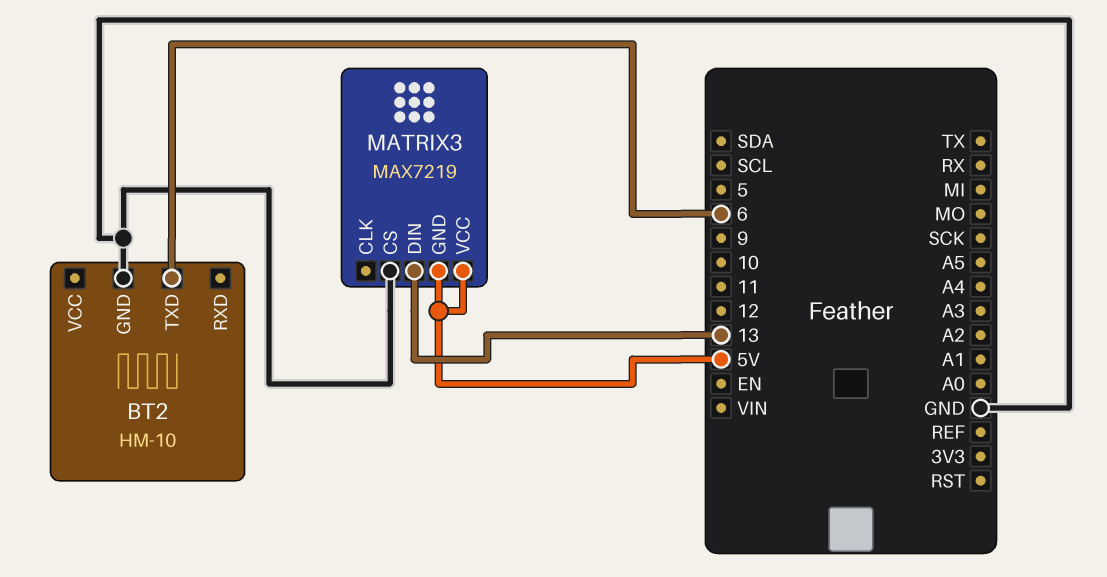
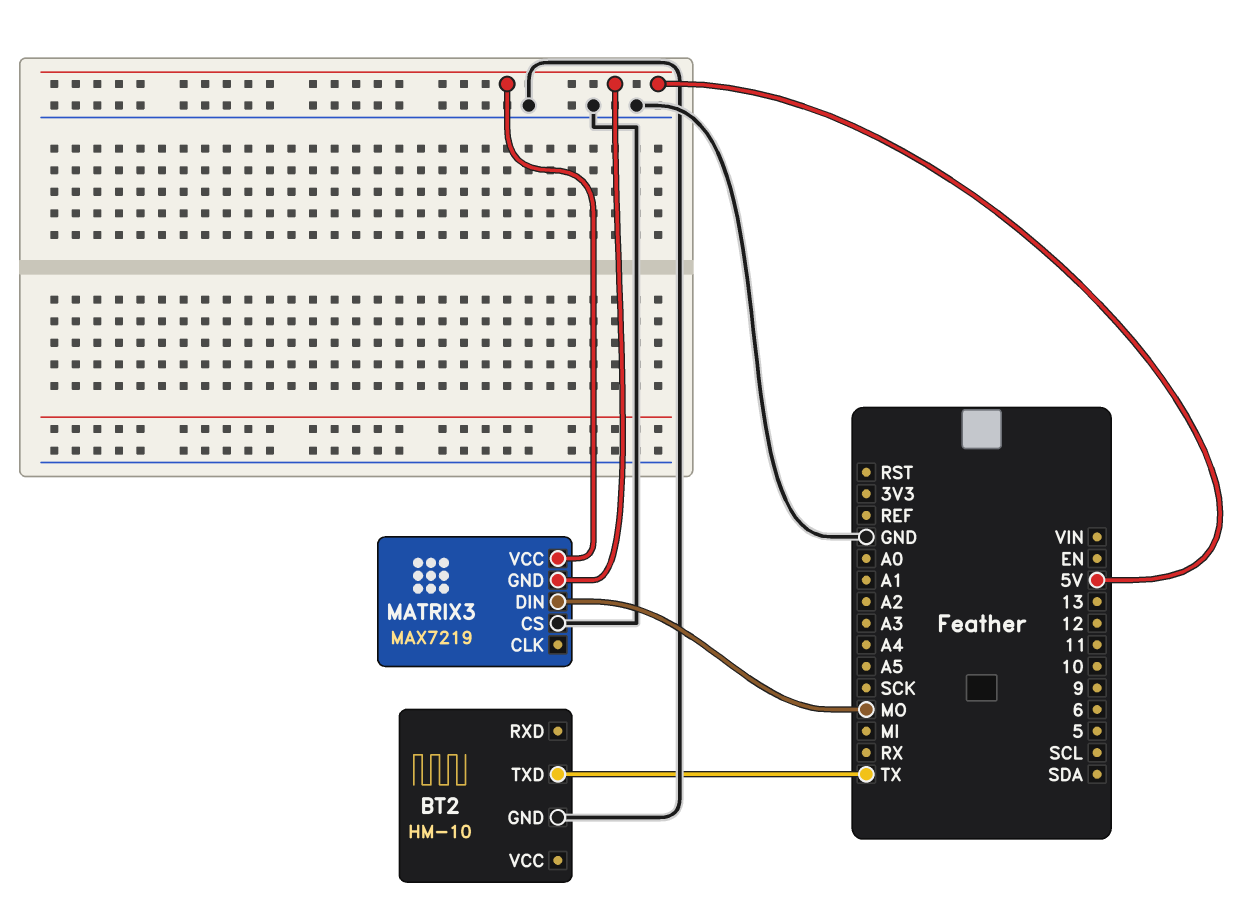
BT2 pin TXD: 6 -> TX
MATRIX3 pin DIN: 13 -> MO

